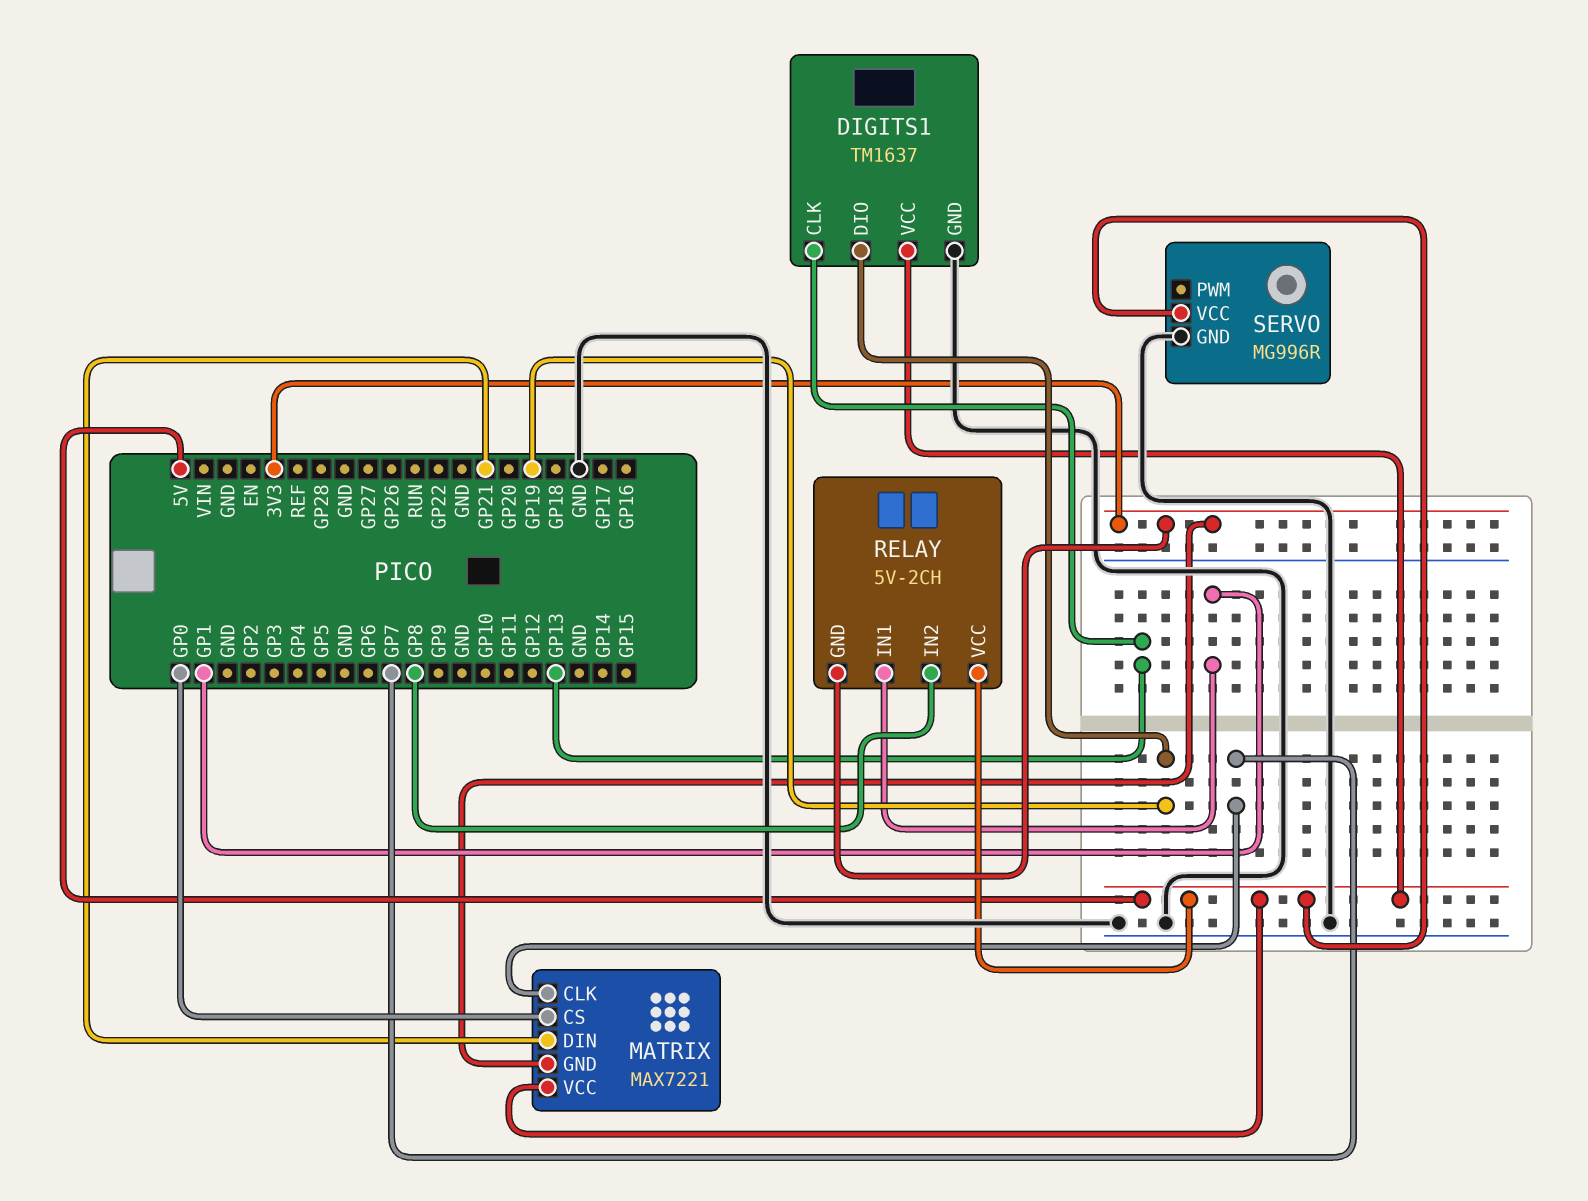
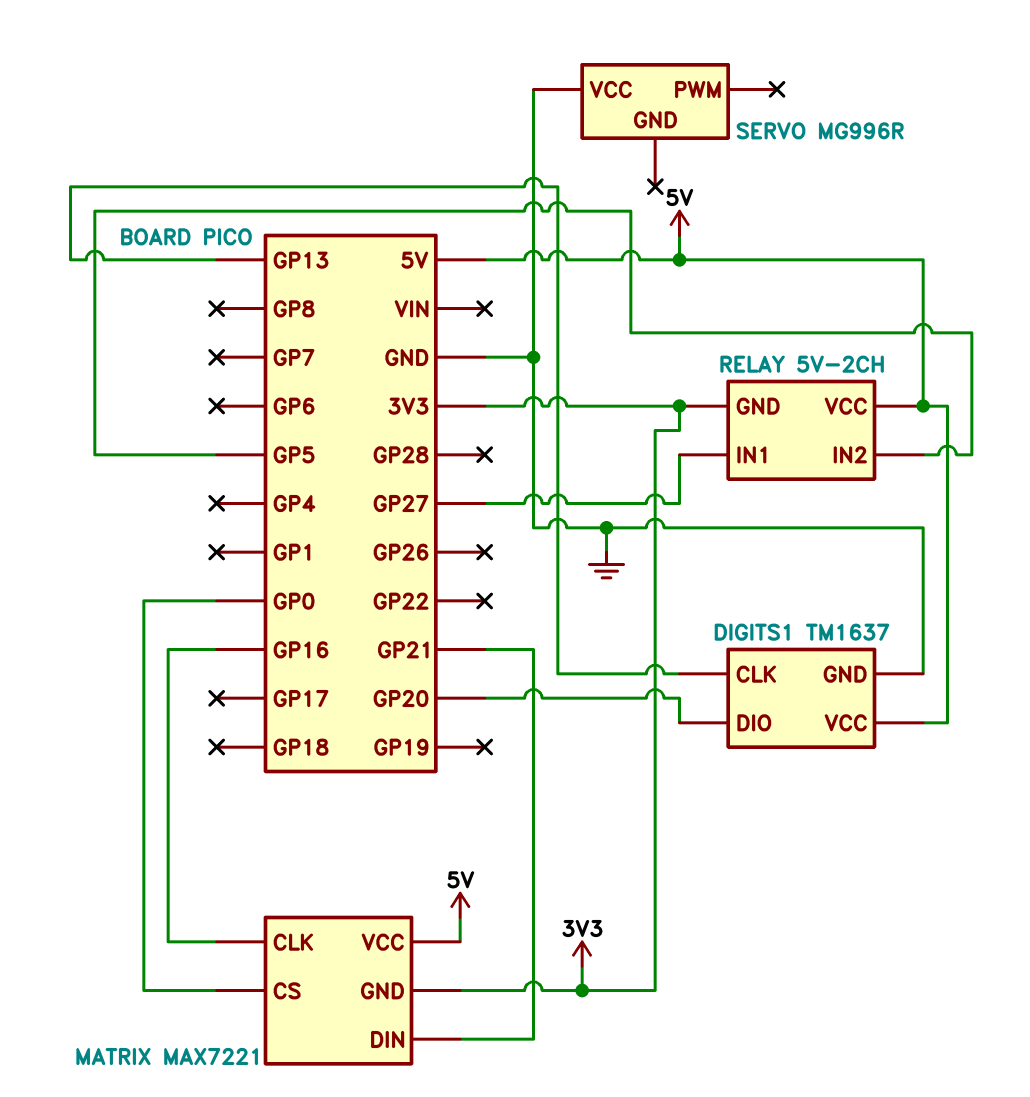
DIGITS1 pin DIO: GP19 -> GP20
MATRIX pin CLK: GP7 -> GP16
RELAY pin IN1: GP1 -> GP27
RELAY pin IN2: GP8 -> GP5
SERVO pin GND: GND -> none
SERVO pin VCC: 5V -> GND

